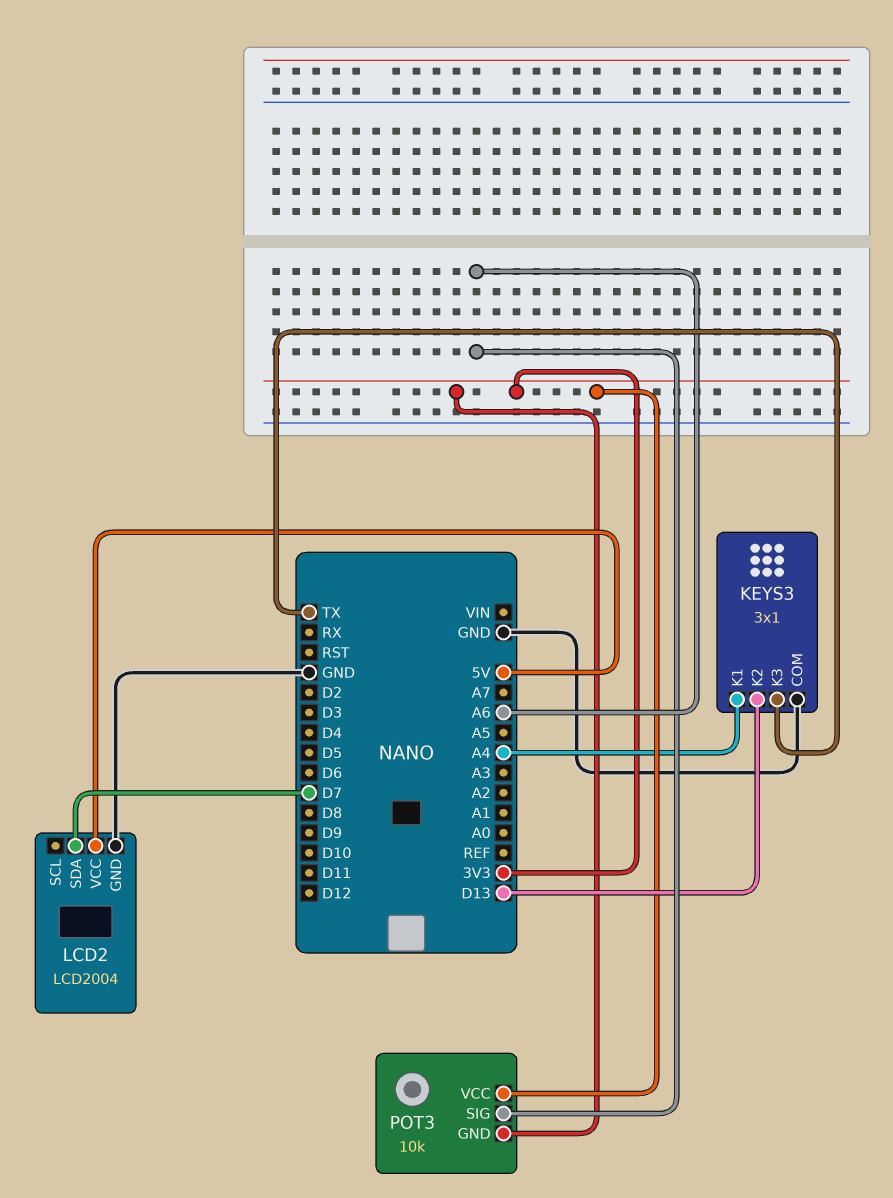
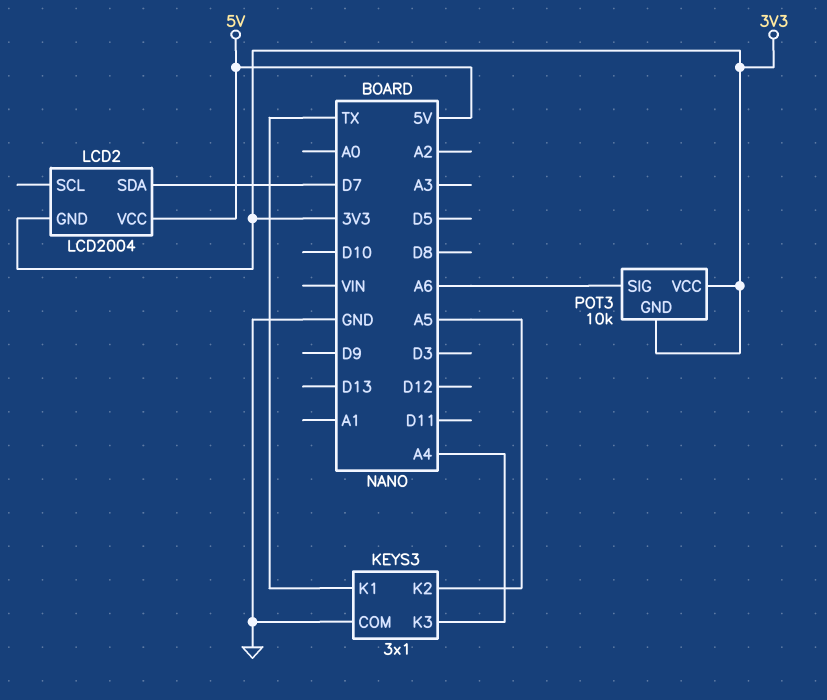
KEYS3 pin K1: A4 -> TX
KEYS3 pin K2: D13 -> A5
KEYS3 pin K3: TX -> A4
LCD2 pin GND: GND -> 3V3

